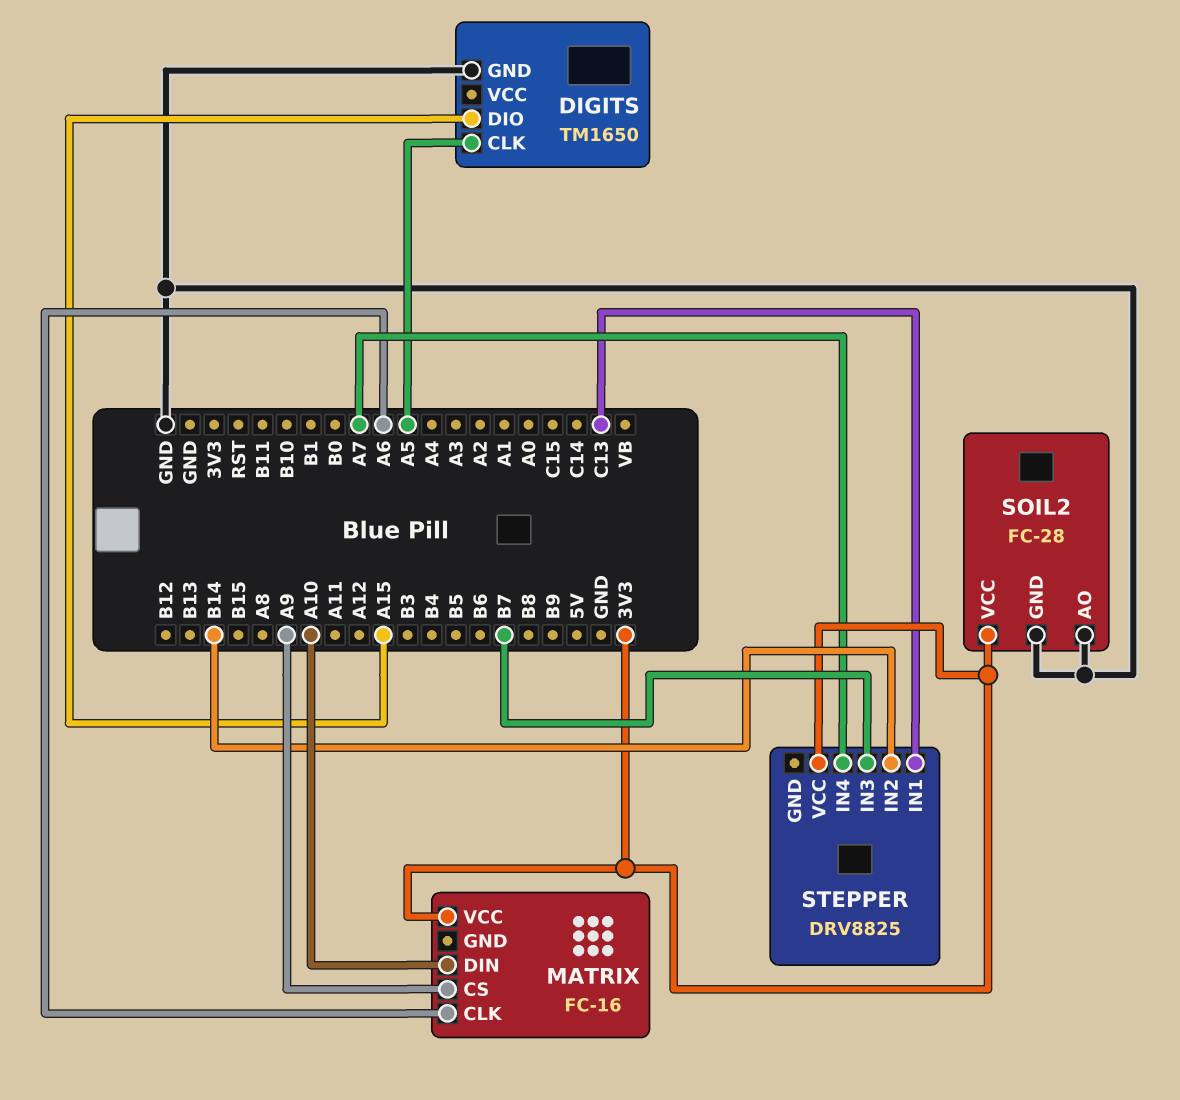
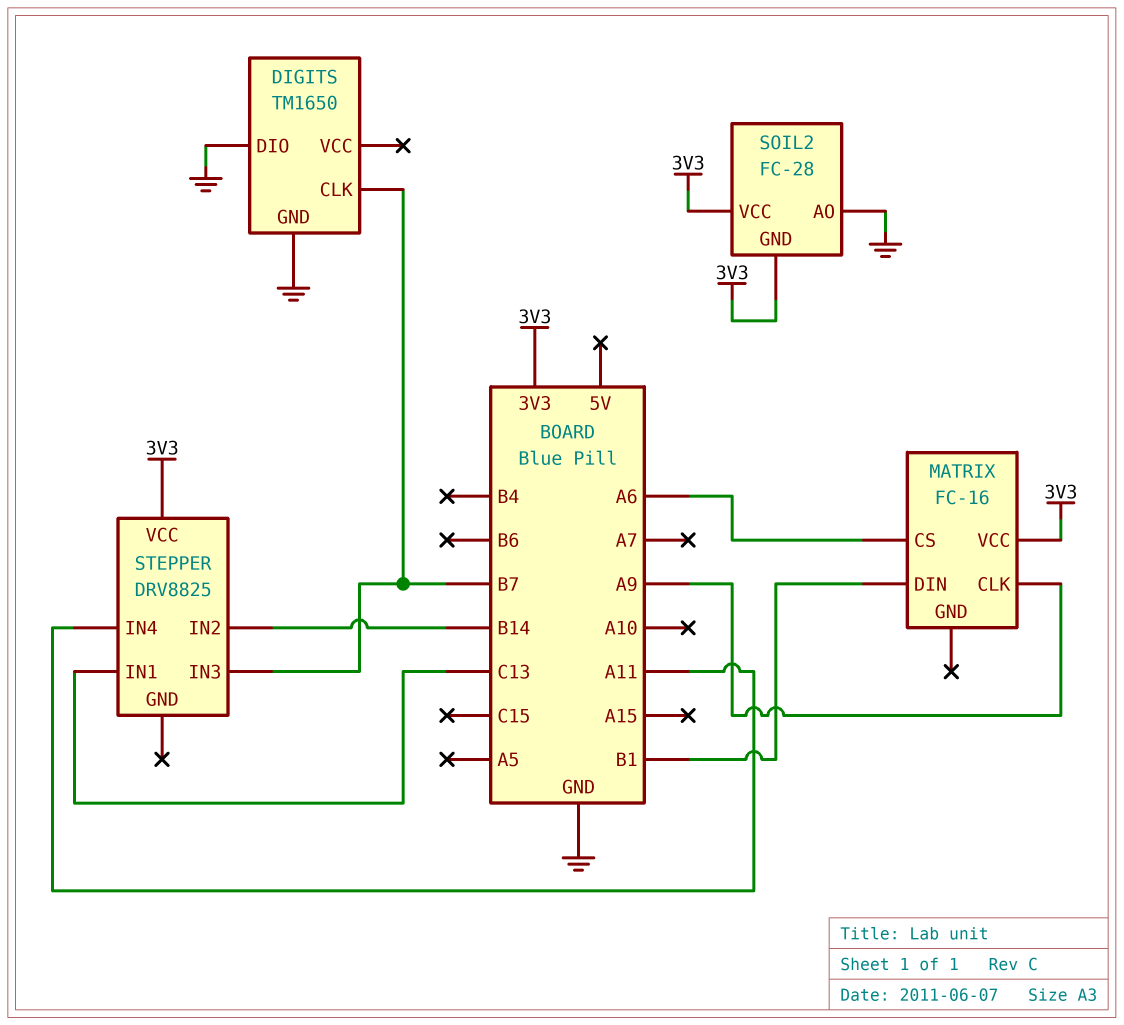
DIGITS pin CLK: A5 -> B7
DIGITS pin DIO: A15 -> GND
MATRIX pin CLK: A6 -> A9
MATRIX pin CS: A9 -> A6
MATRIX pin DIN: A10 -> B1
SOIL2 pin GND: GND -> 3V3
STEPPER pin IN4: A7 -> A11

